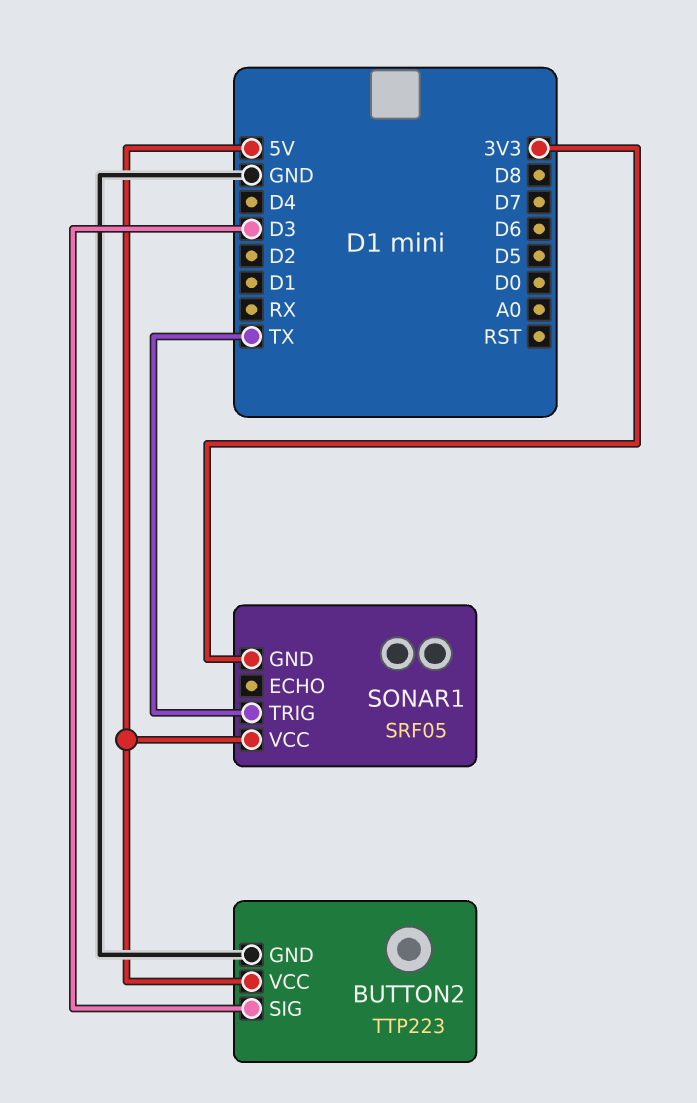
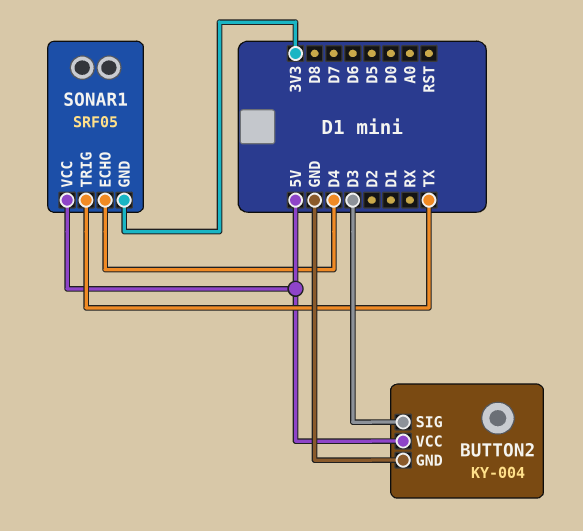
BUTTON2: TTP223 -> KY-004
SONAR1 pin ECHO: none -> D4

